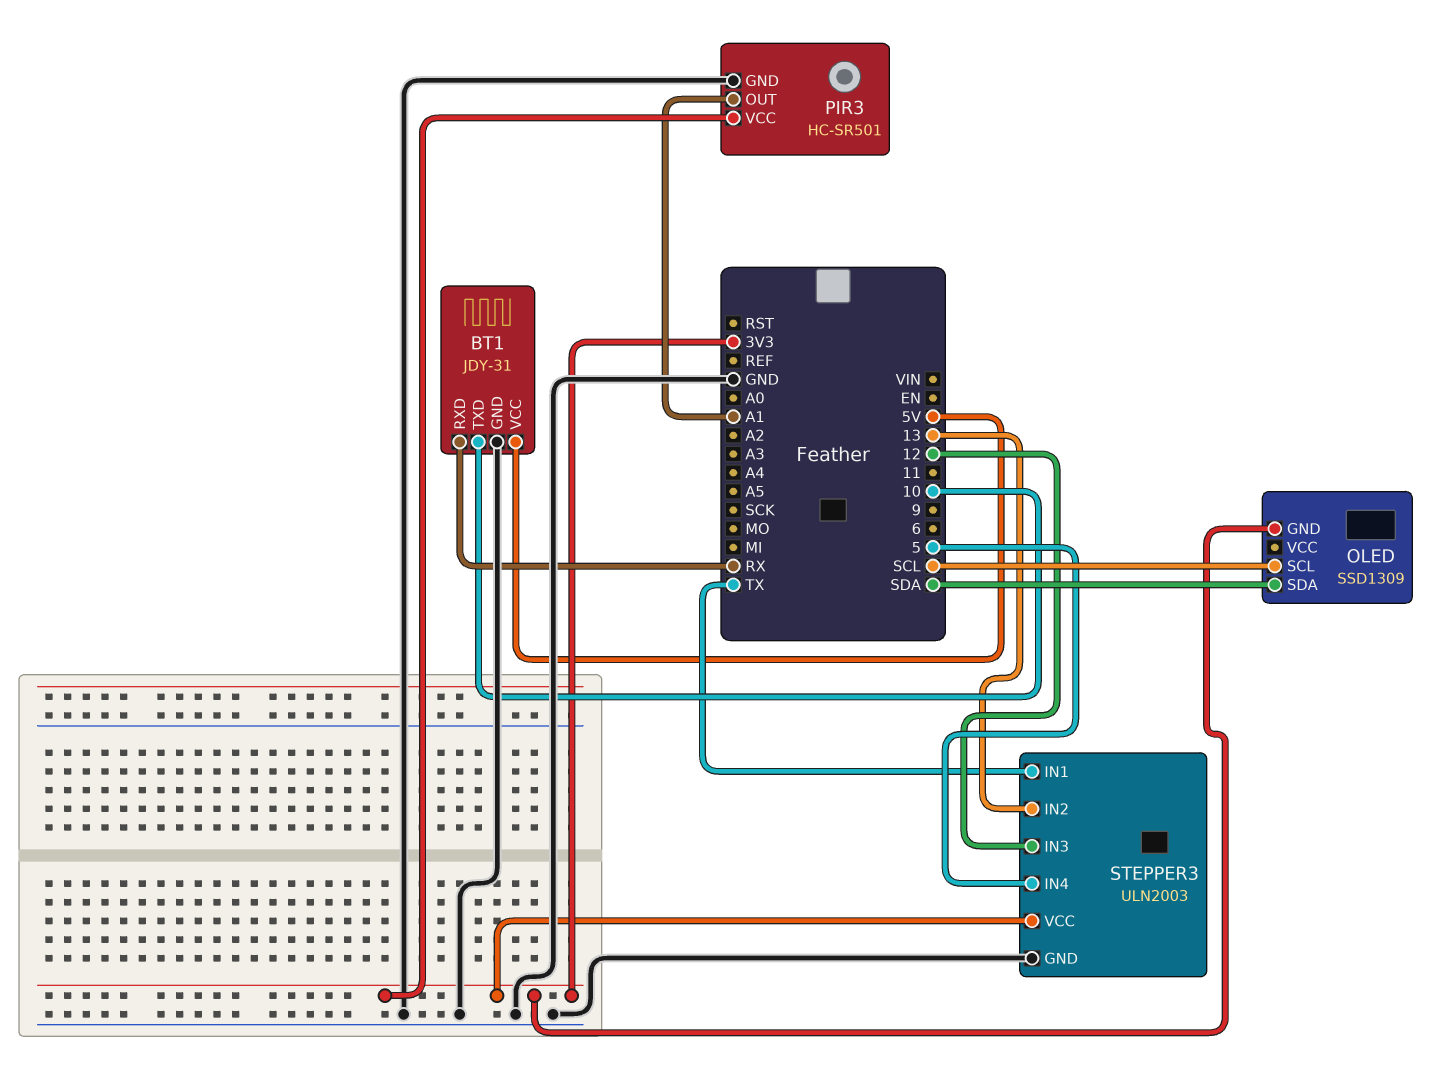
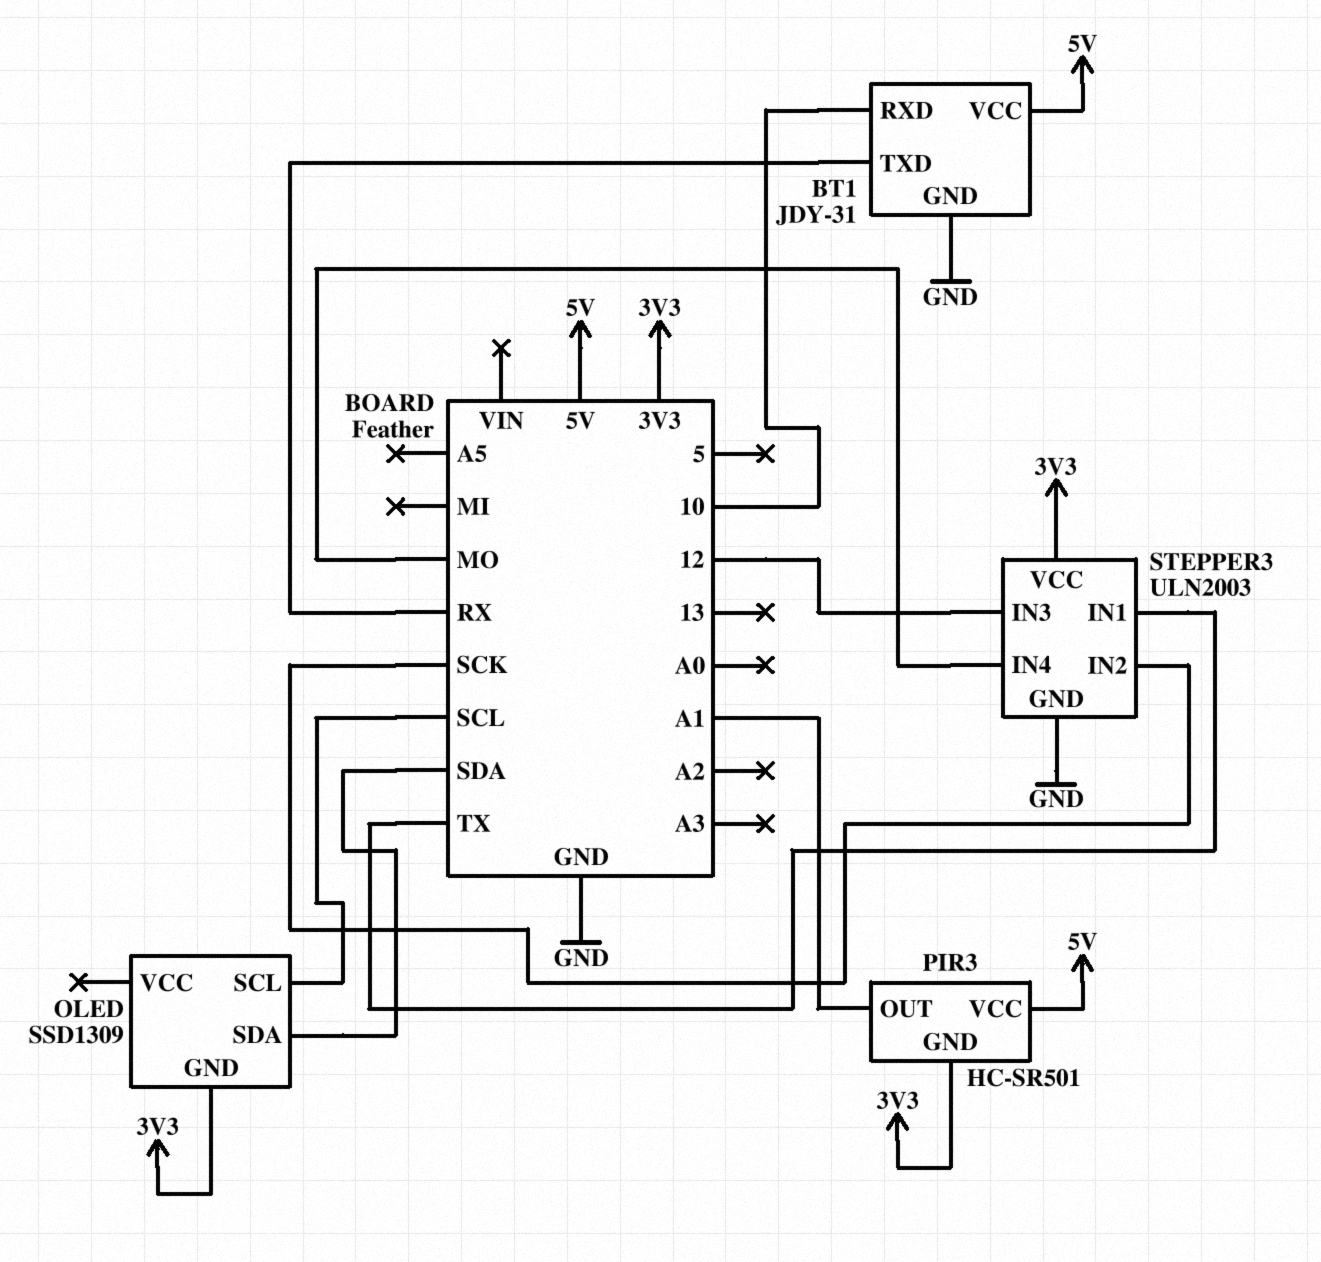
BT1 pin RXD: RX -> 10
BT1 pin TXD: 10 -> RX
PIR3 pin GND: GND -> 3V3
PIR3 pin VCC: 3V3 -> 5V
STEPPER3 pin IN2: 13 -> SCK
STEPPER3 pin IN4: 5 -> MO

